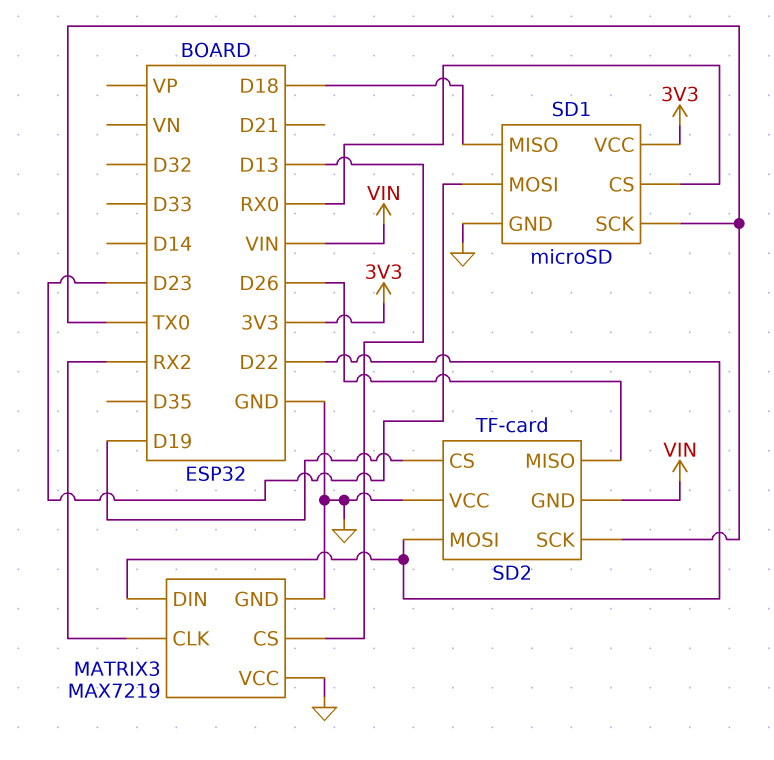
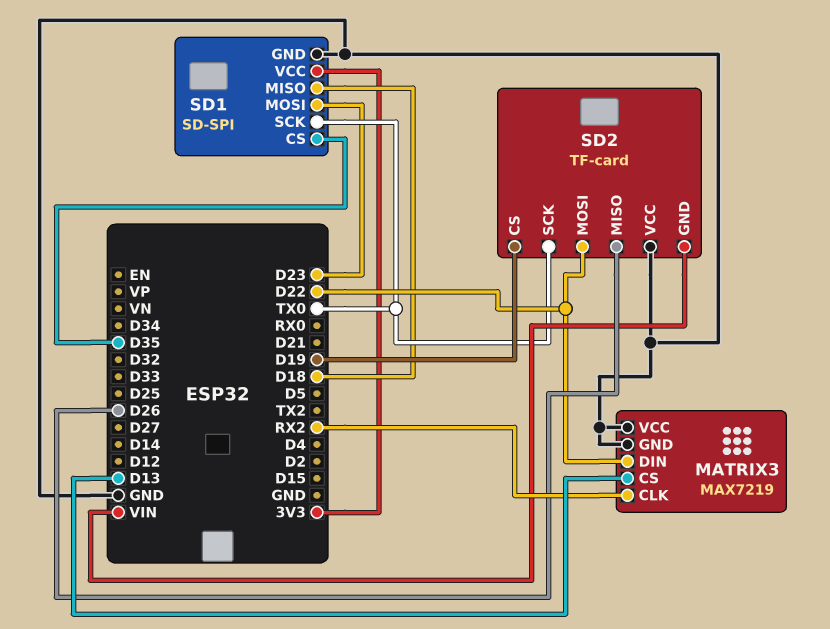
SD1: microSD -> SD-SPI
SD1 pin CS: RX0 -> D35

